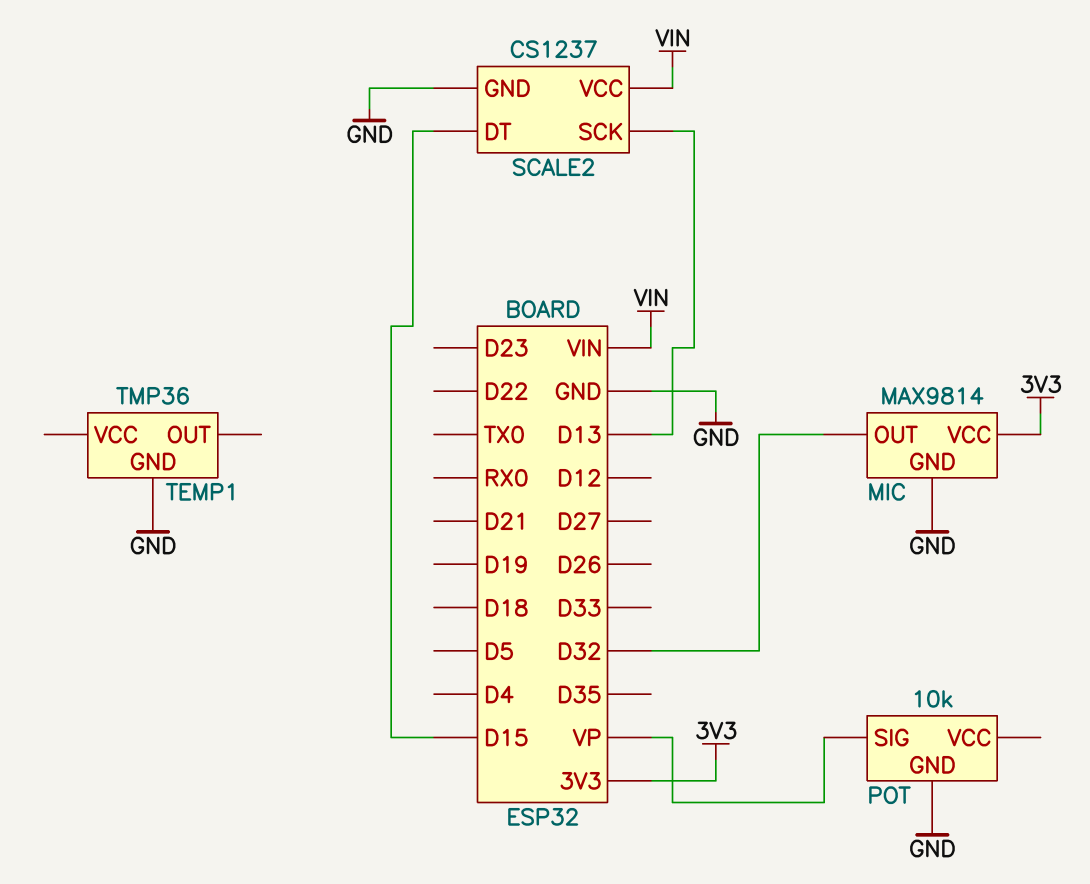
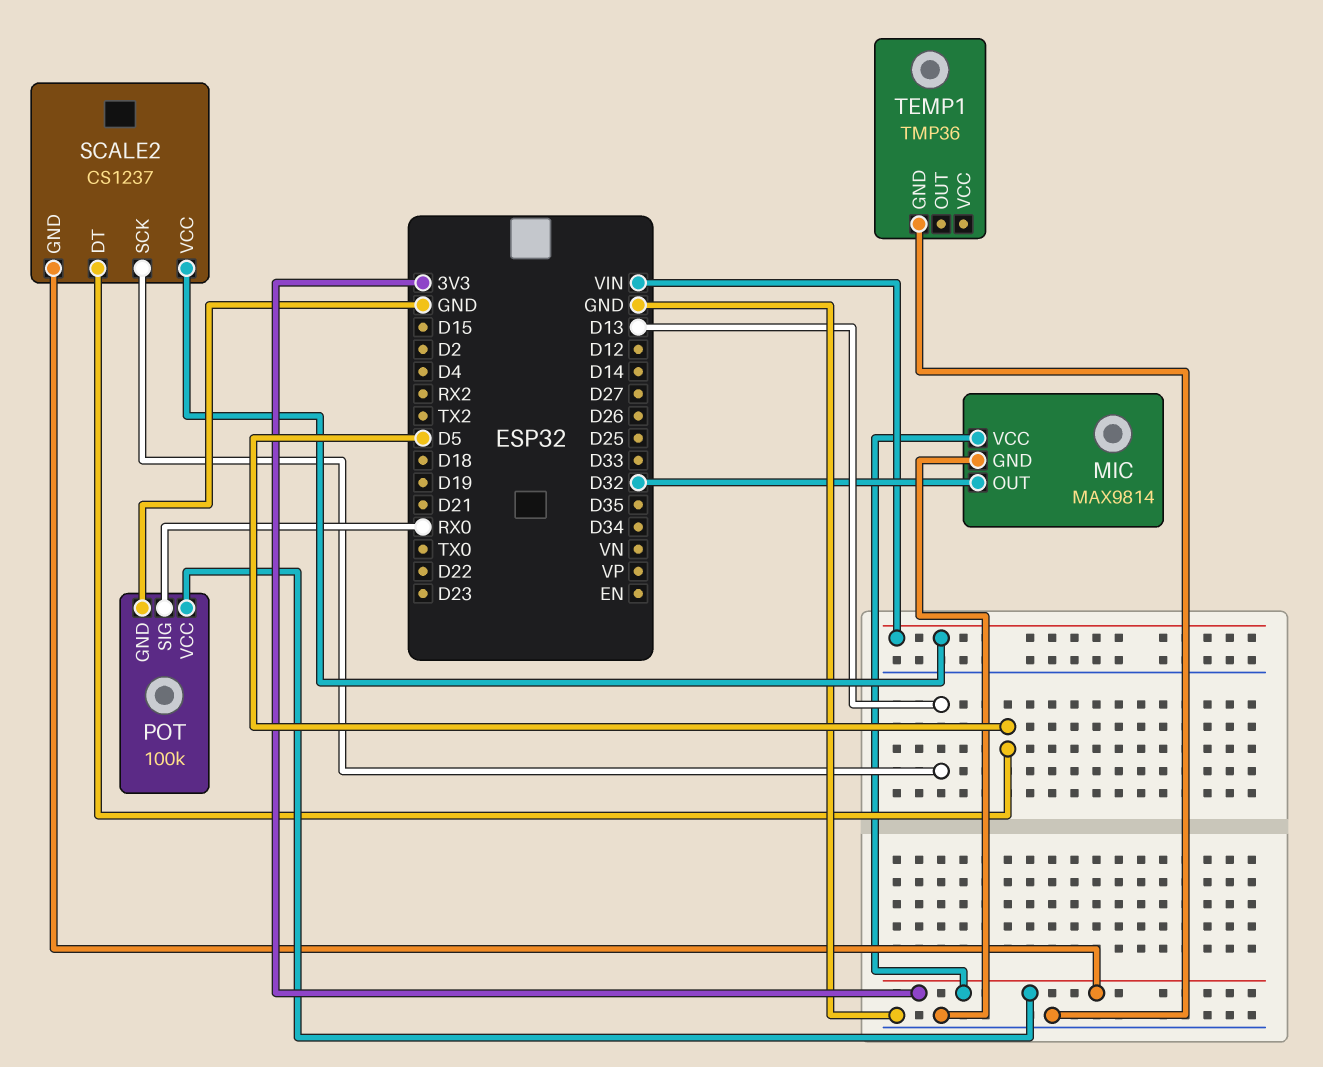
POT: 10k -> 100k
POT pin SIG: VP -> RX0
POT pin VCC: none -> 3V3
SCALE2 pin DT: D15 -> D5
SCALE2 pin GND: GND -> 3V3

